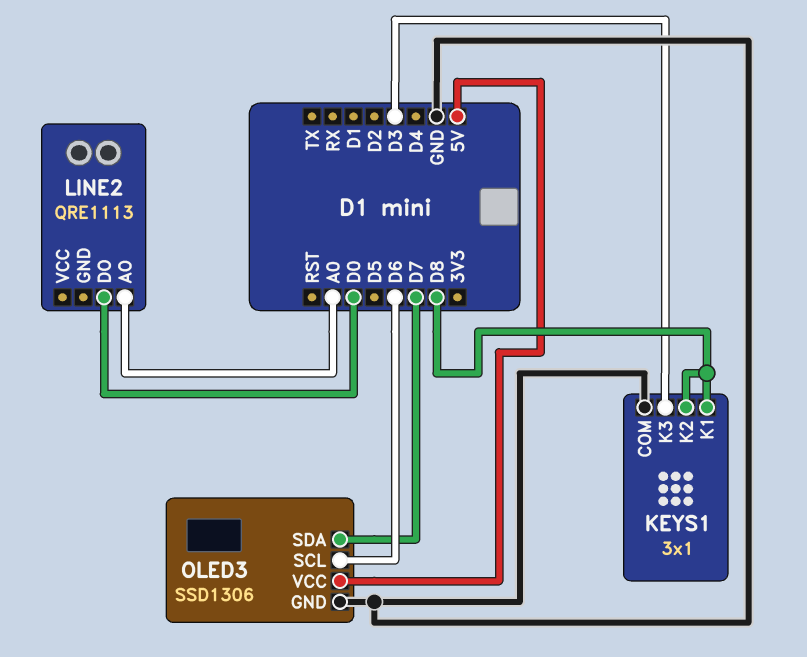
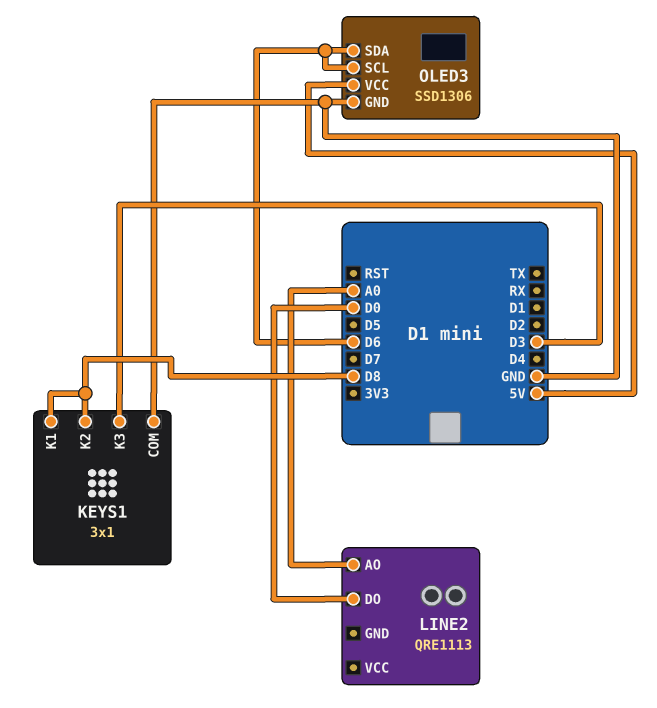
OLED3 pin SDA: D7 -> D6

